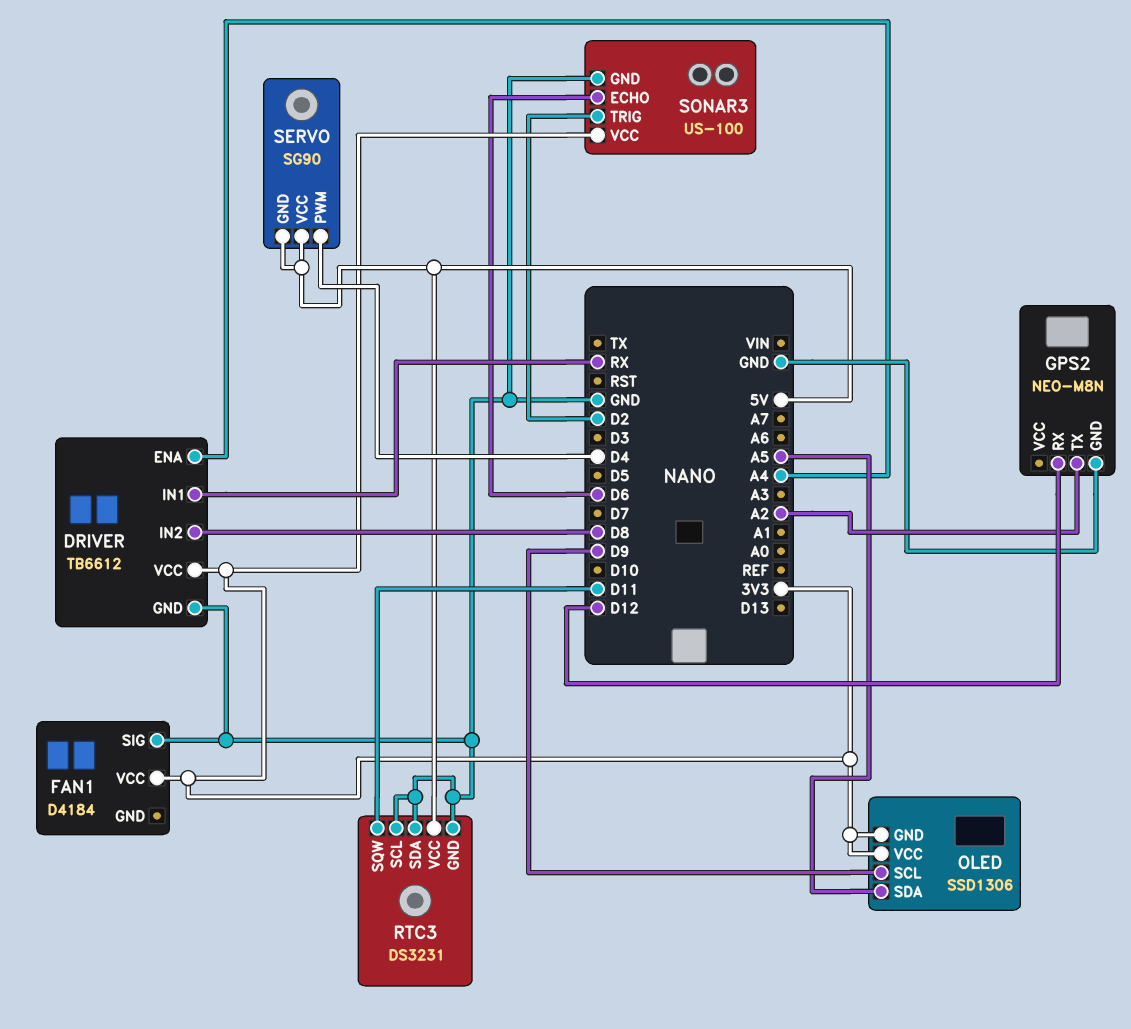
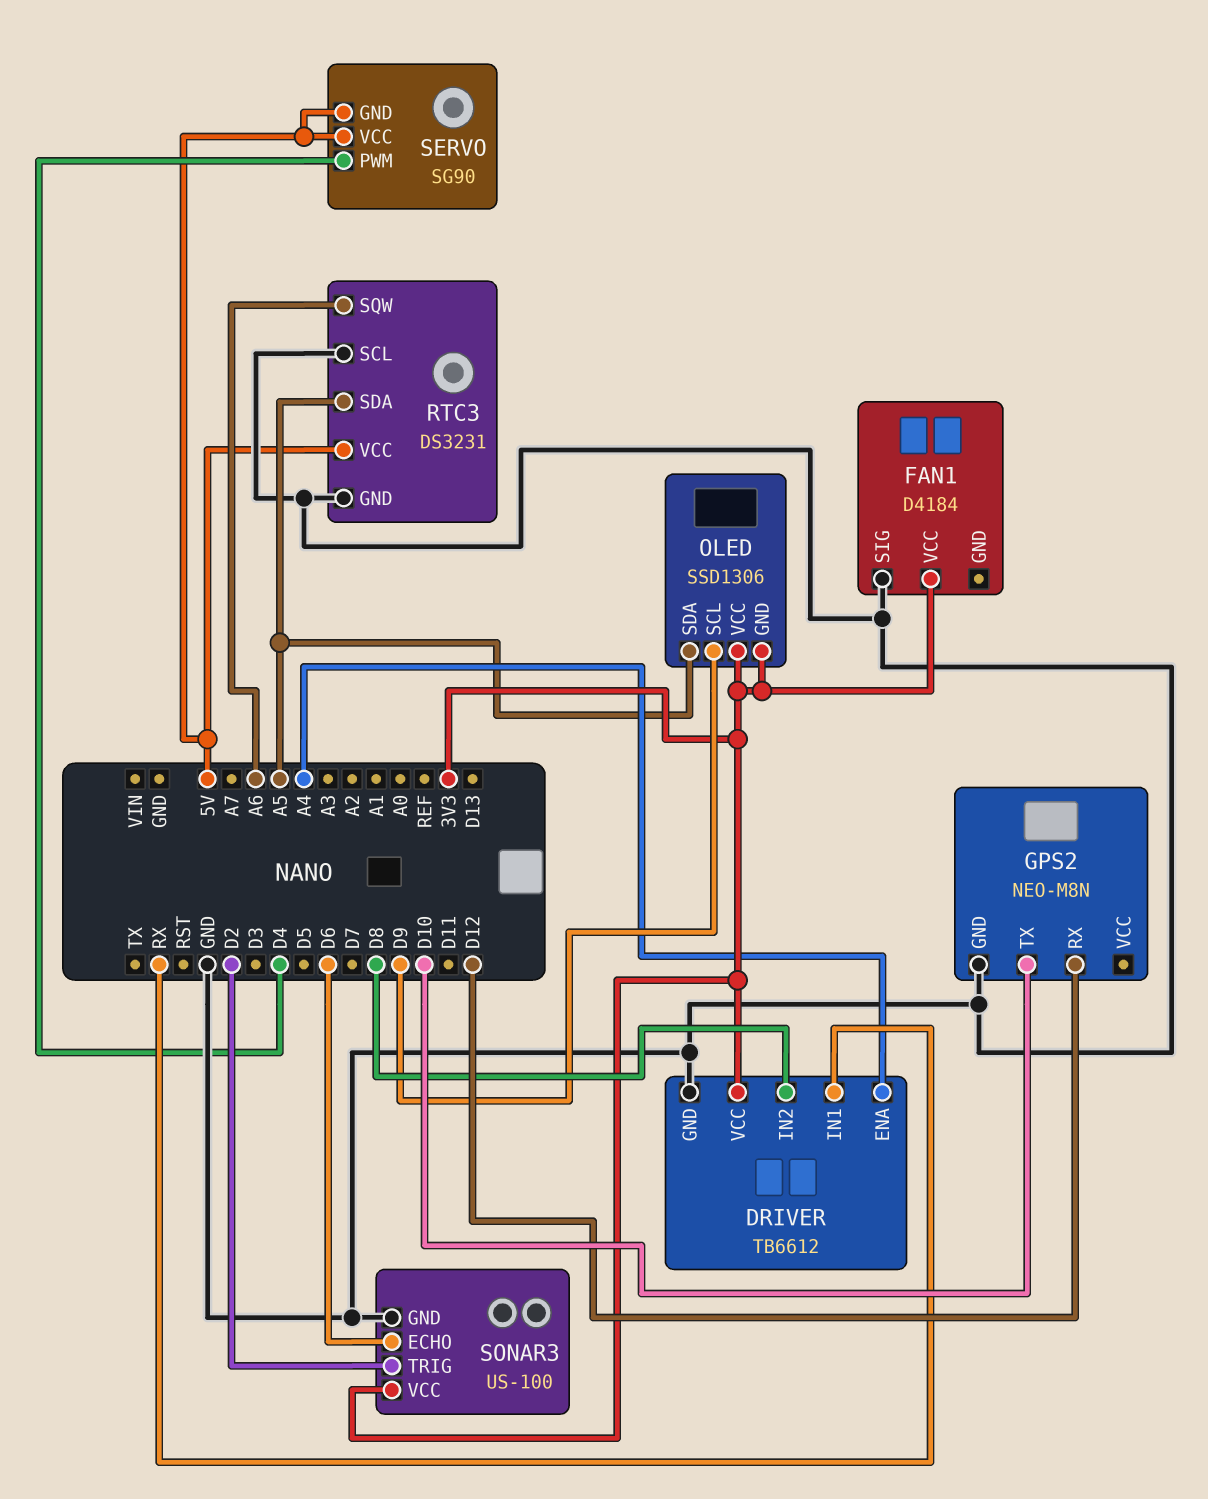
GPS2 pin TX: A2 -> D10
RTC3 pin SDA: GND -> A5
RTC3 pin SQW: D11 -> A6

